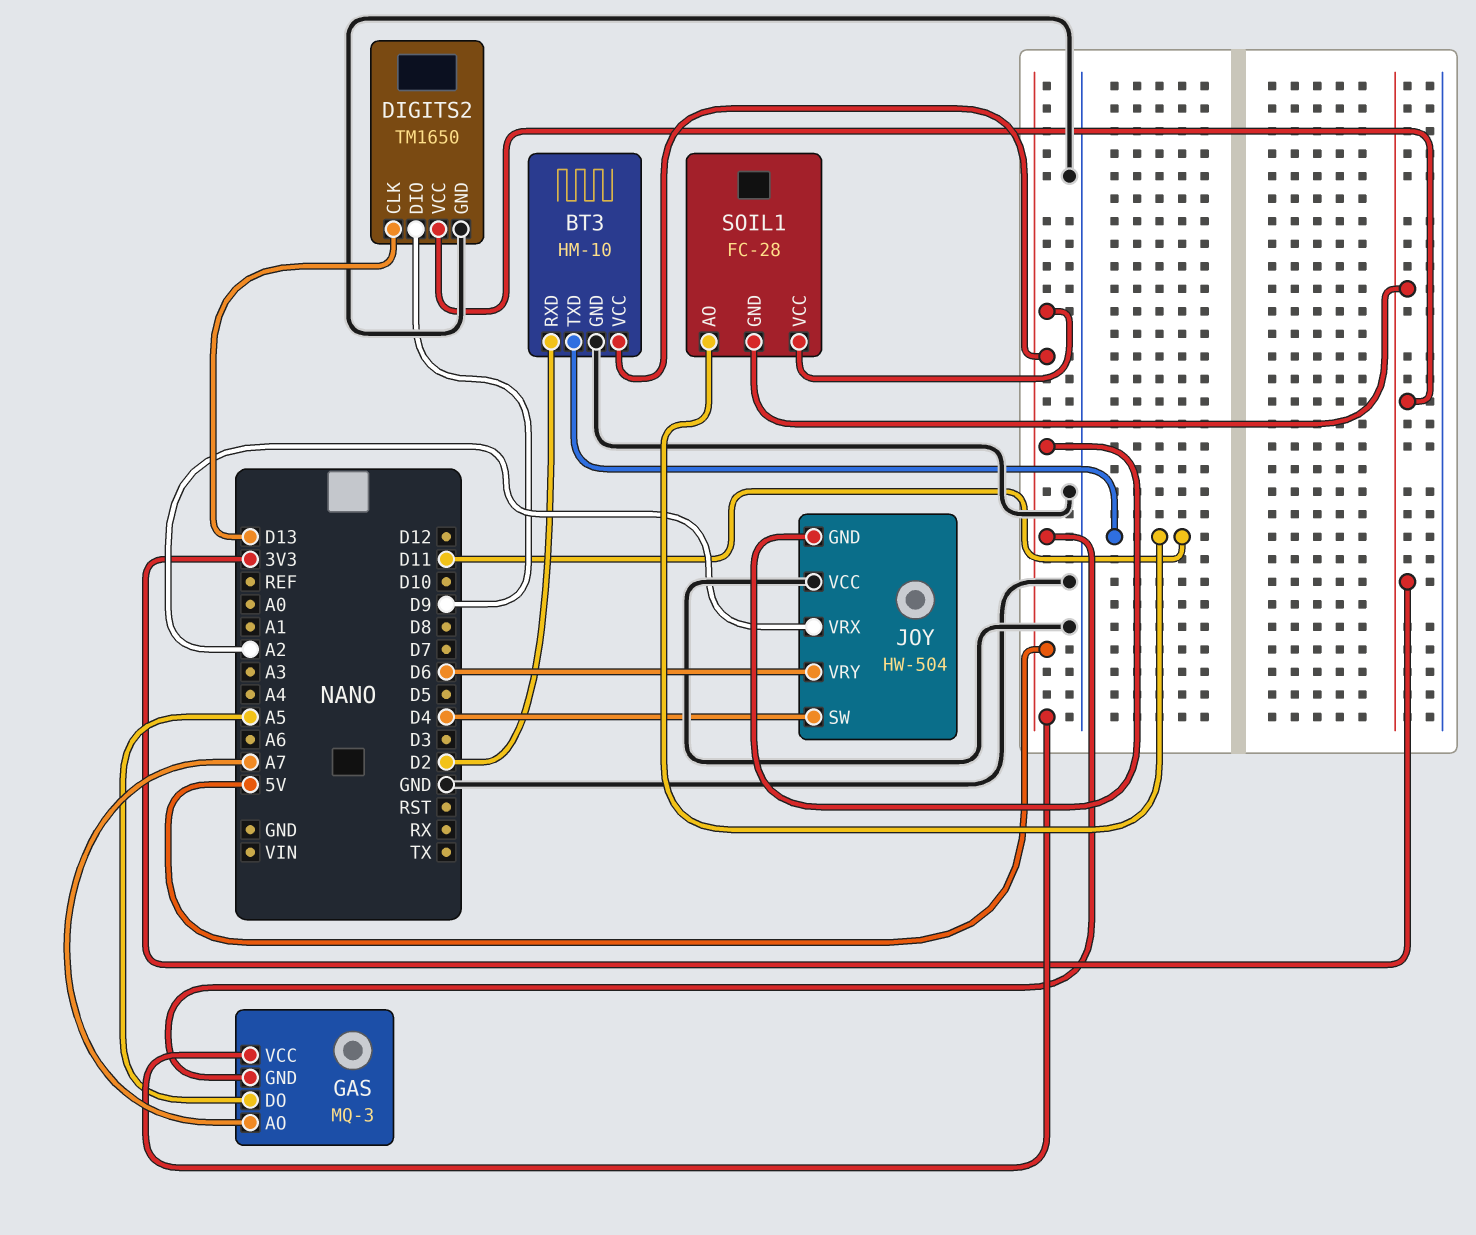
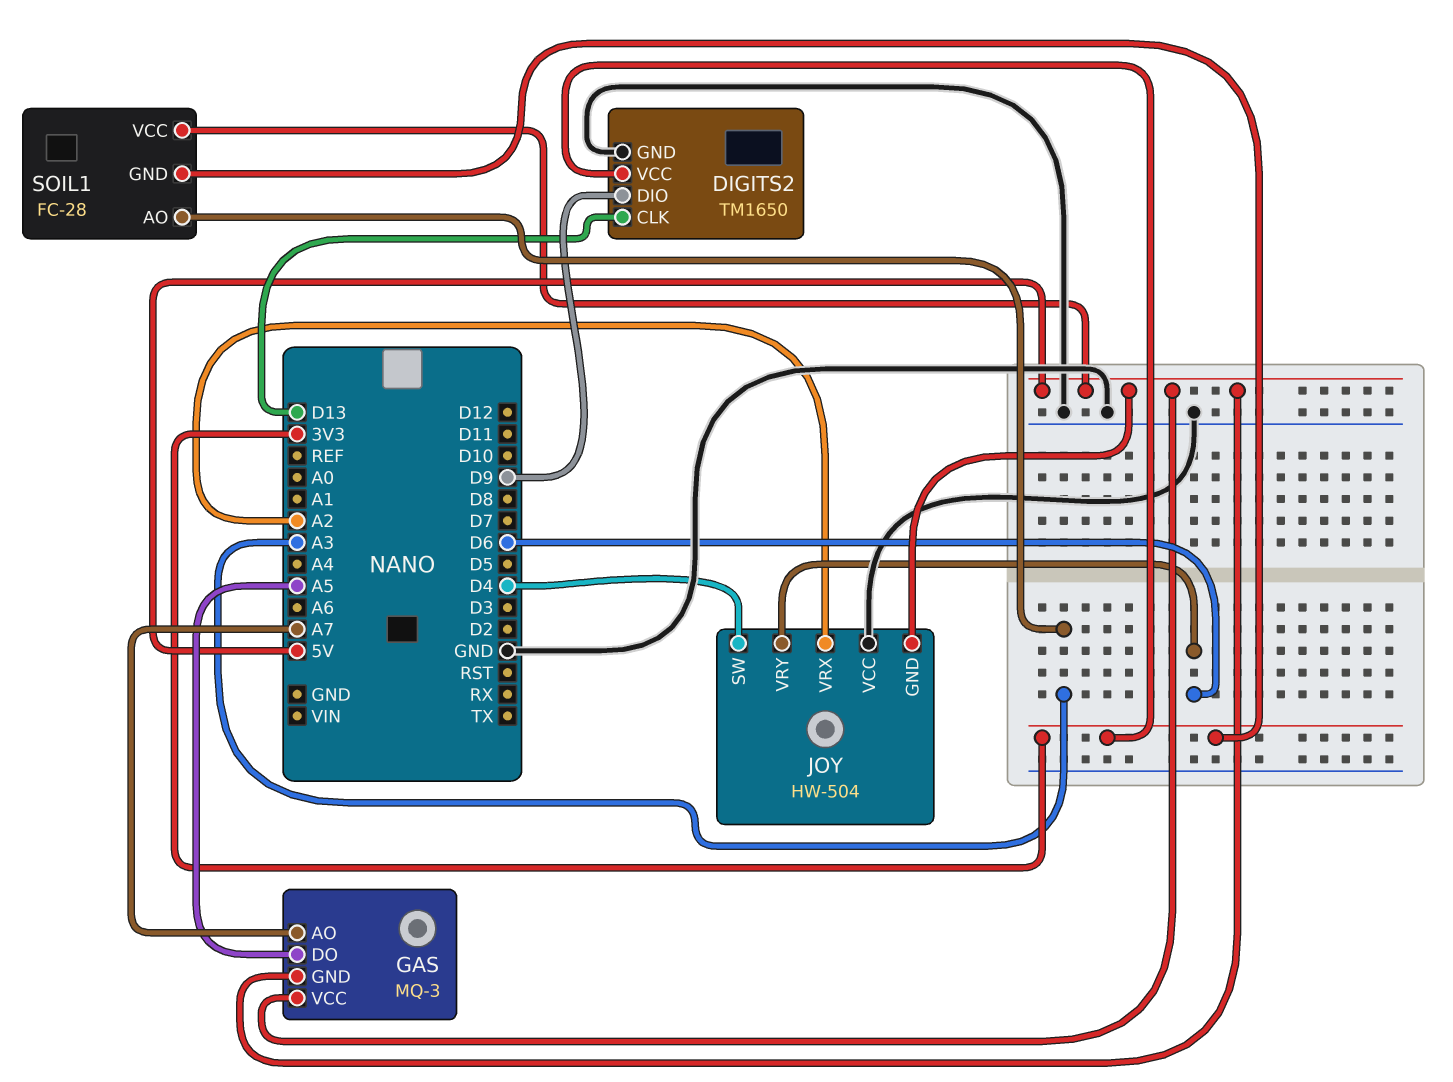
BT3: HM-10 -> none
BT3 pin GND: GND -> none
BT3 pin RXD: D2 -> none
BT3 pin TXD: D11 -> none
BT3 pin VCC: 5V -> none
SOIL1 pin AO: D11 -> A3

